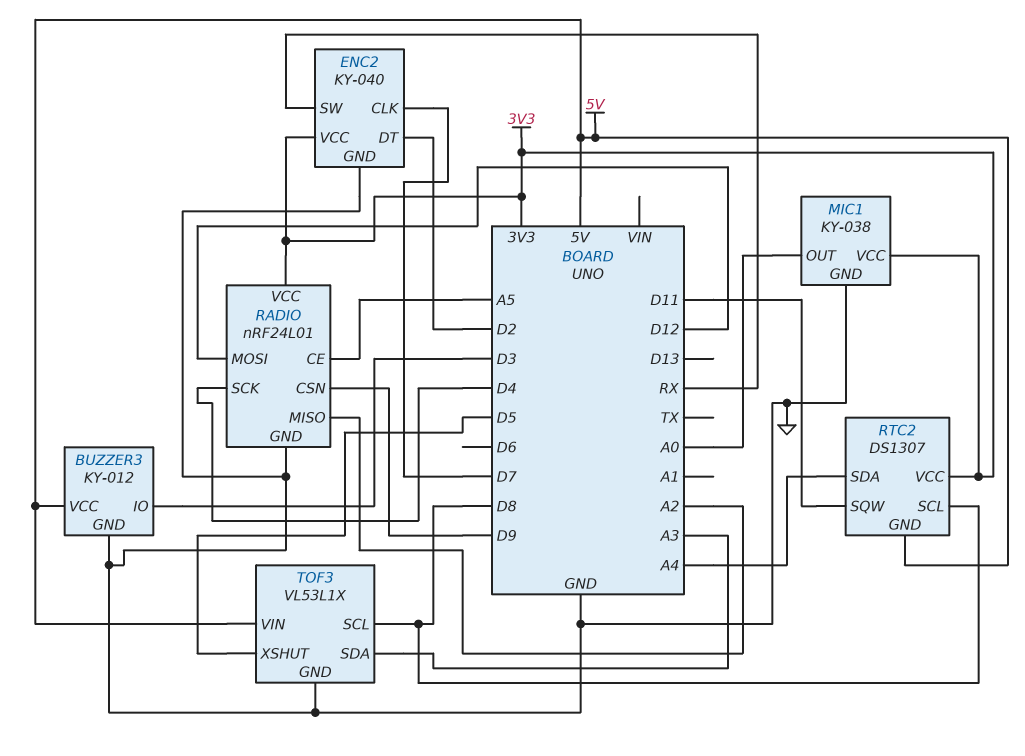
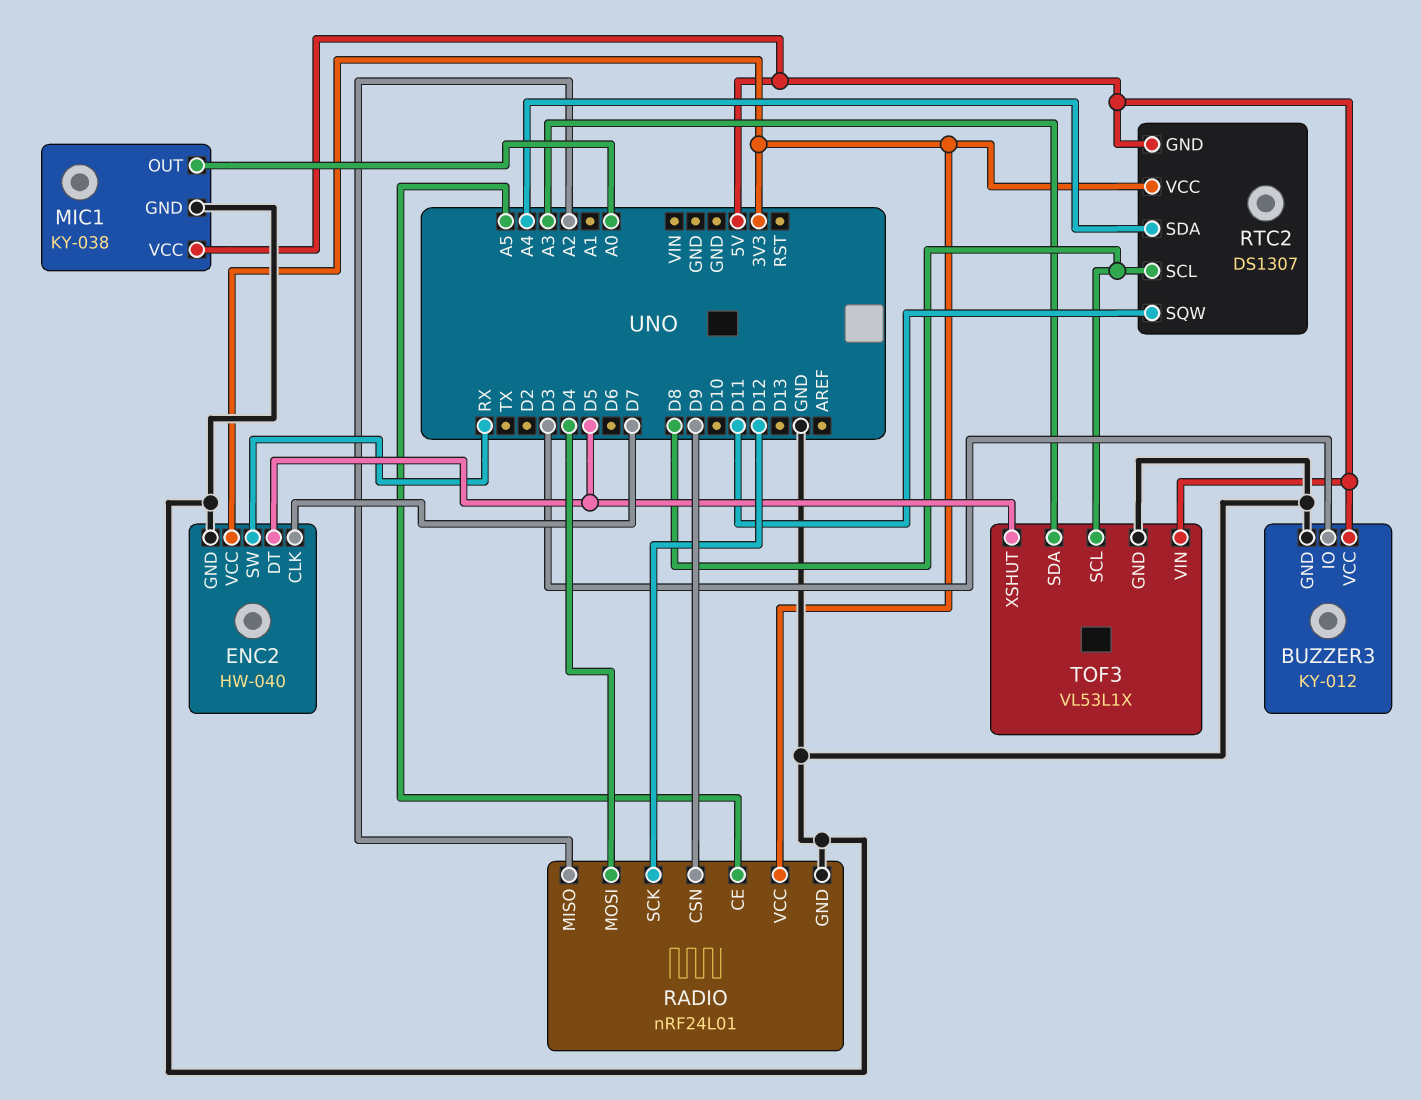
ENC2: KY-040 -> HW-040
ENC2 pin DT: D2 -> D5
MIC1 pin VCC: 3V3 -> 5V
RADIO pin MOSI: D12 -> D4
RADIO pin SCK: D4 -> D12

